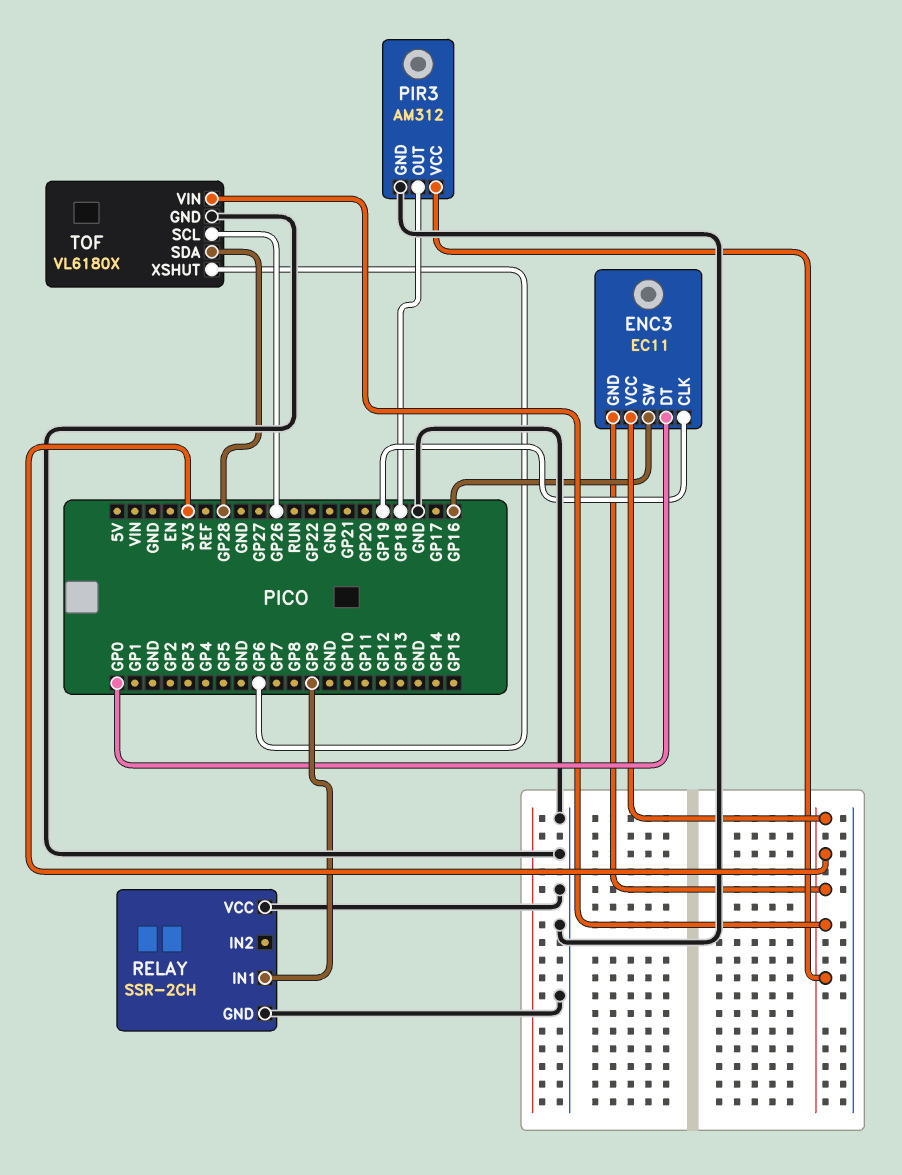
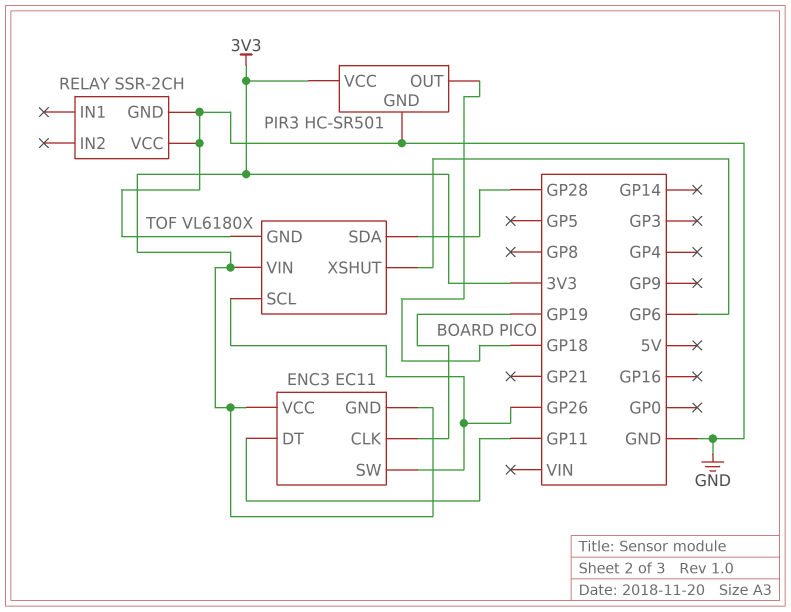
ENC3 pin DT: GP0 -> GP11
ENC3 pin SW: GP16 -> GP26
PIR3: AM312 -> HC-SR501
RELAY pin IN1: GP9 -> none

